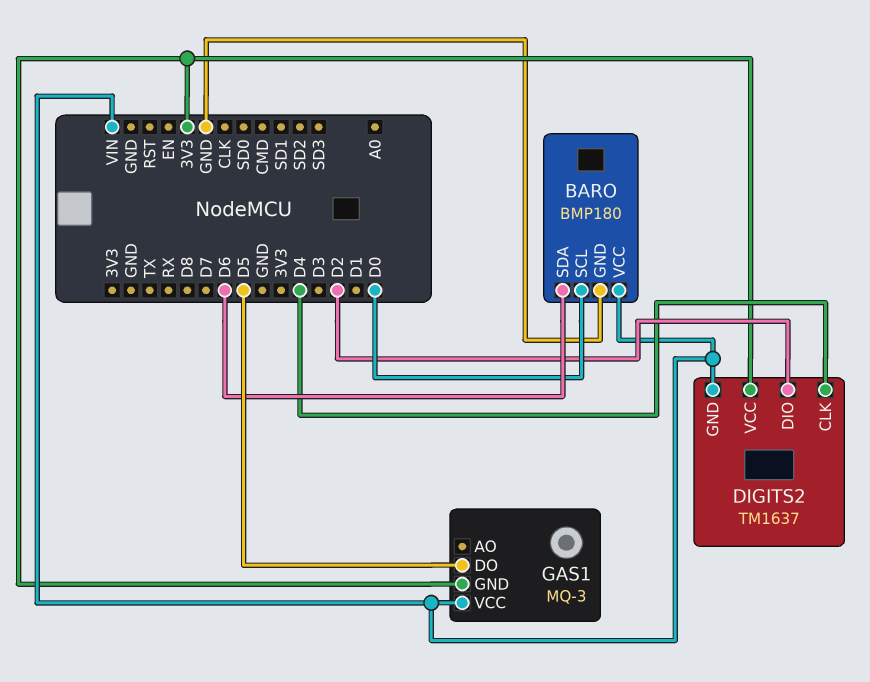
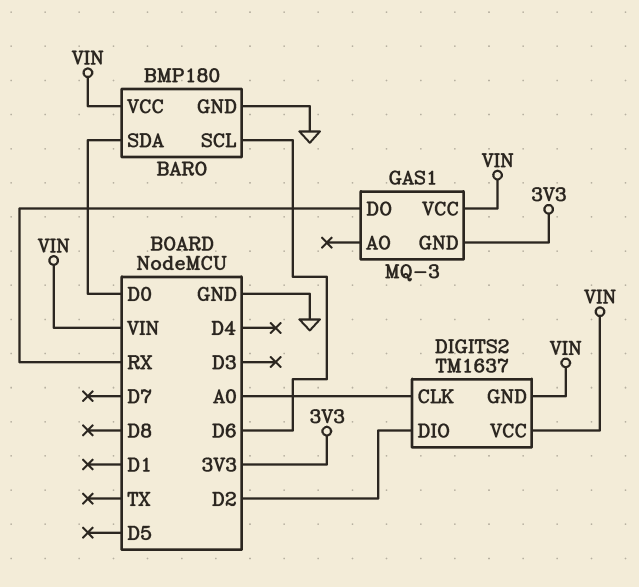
BARO pin SCL: D0 -> D6
BARO pin SDA: D6 -> D0
DIGITS2 pin CLK: D4 -> A0
DIGITS2 pin VCC: 3V3 -> VIN
GAS1 pin DO: D5 -> RX

